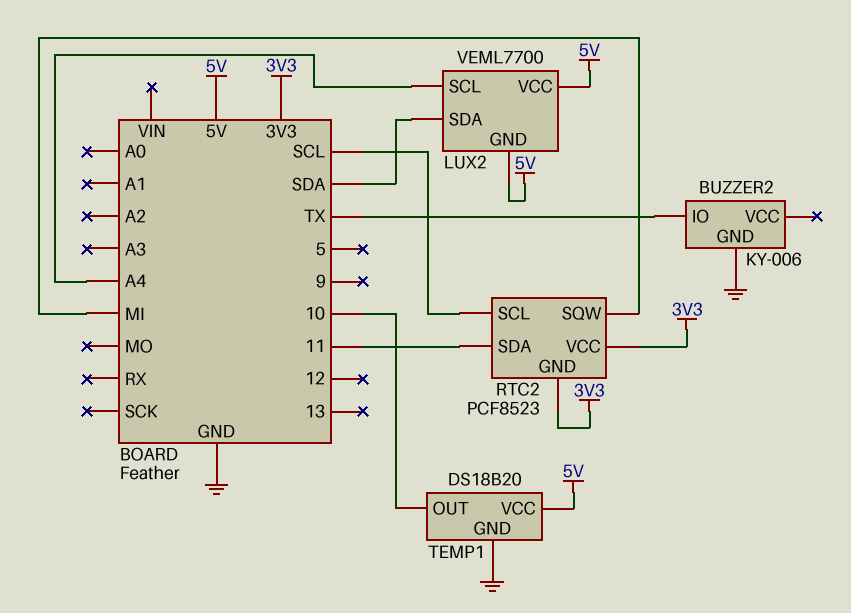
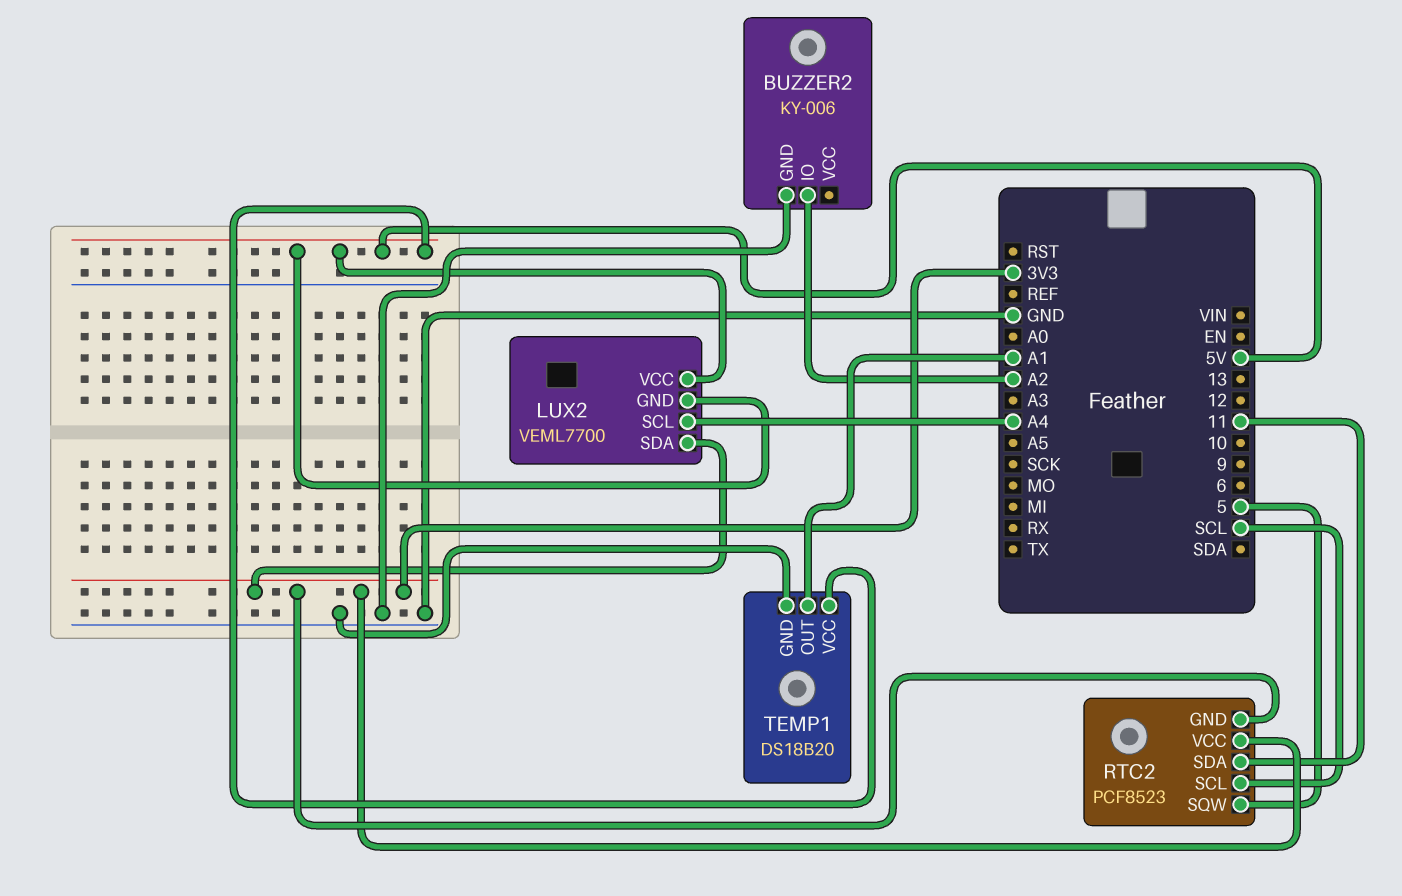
BUZZER2 pin IO: TX -> A2
LUX2 pin SDA: SDA -> 3V3
RTC2 pin SQW: MI -> 5
TEMP1 pin OUT: 10 -> A1

